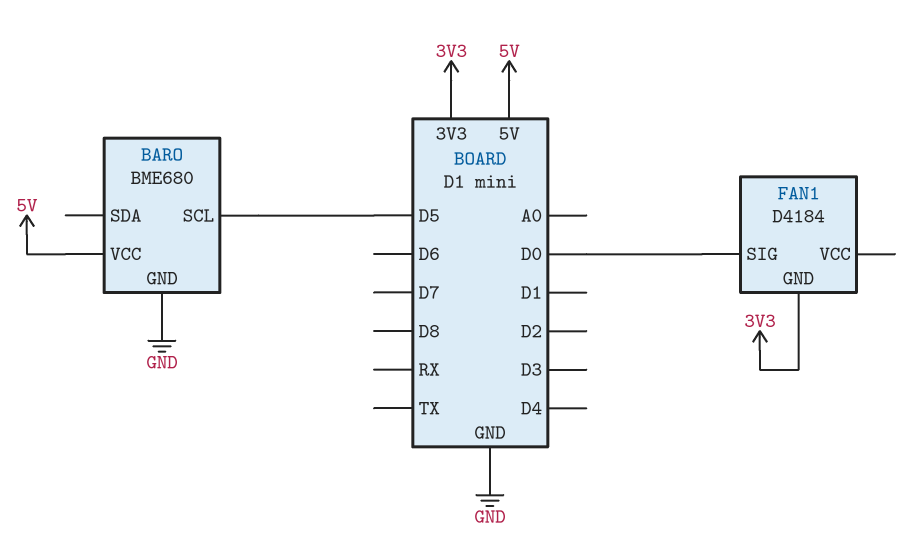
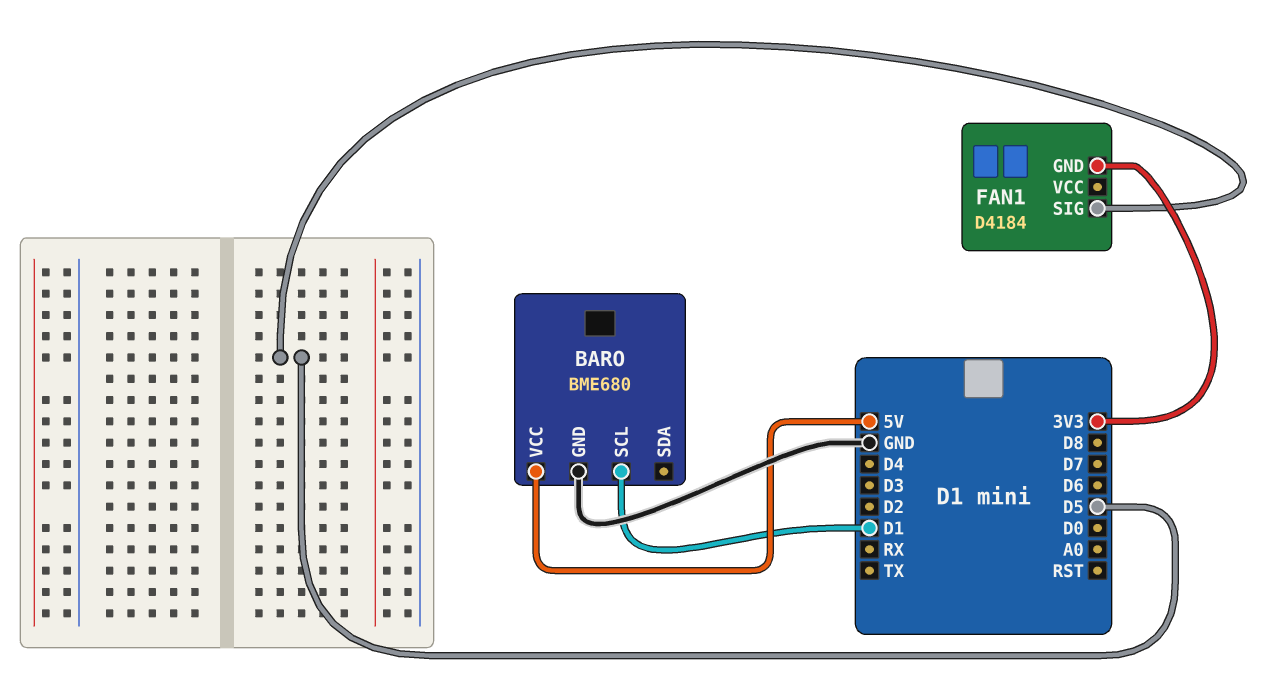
BARO pin SCL: D5 -> D1
FAN1 pin SIG: D0 -> D5

